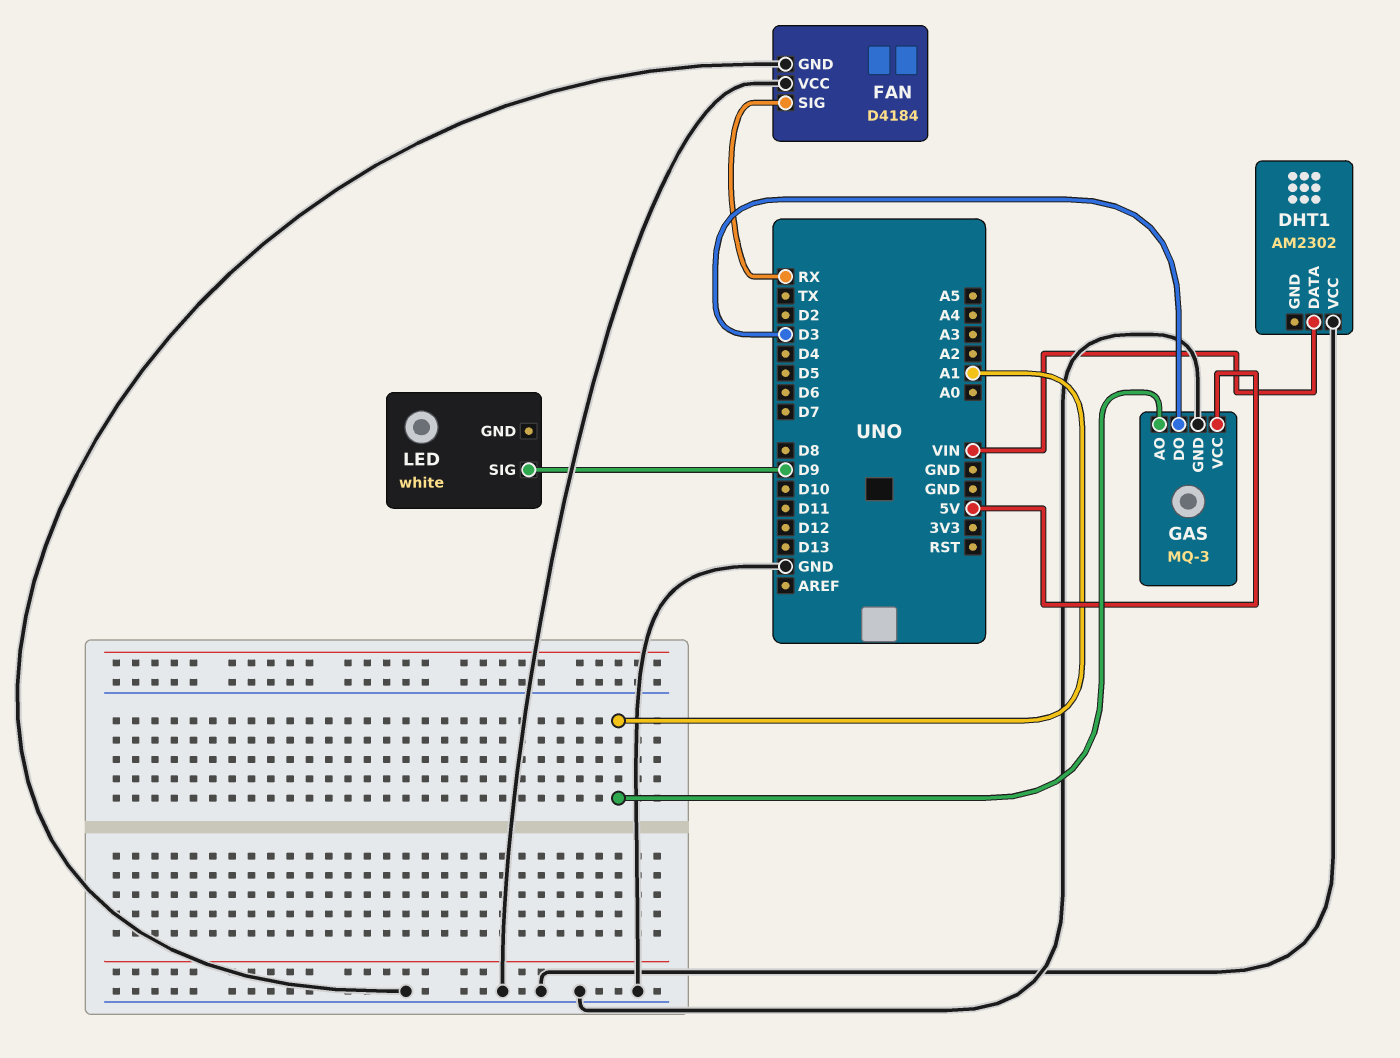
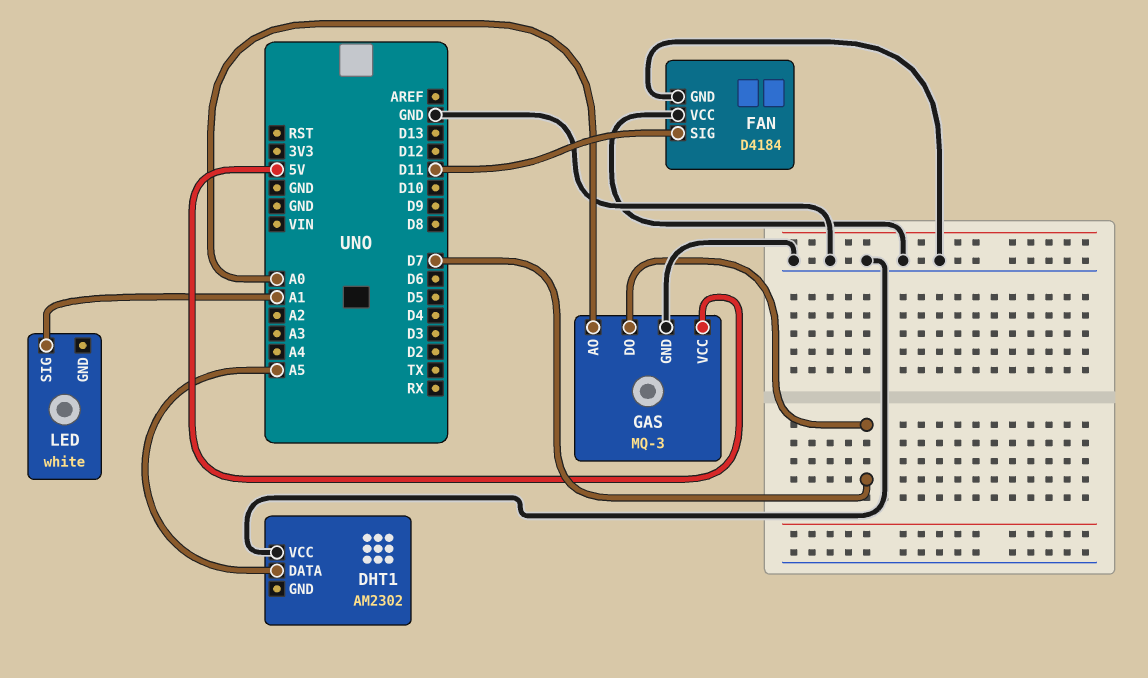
DHT1 pin DATA: VIN -> A5
FAN pin SIG: RX -> D11
GAS pin AO: A1 -> A0
GAS pin DO: D3 -> D7
LED pin SIG: D9 -> A1

